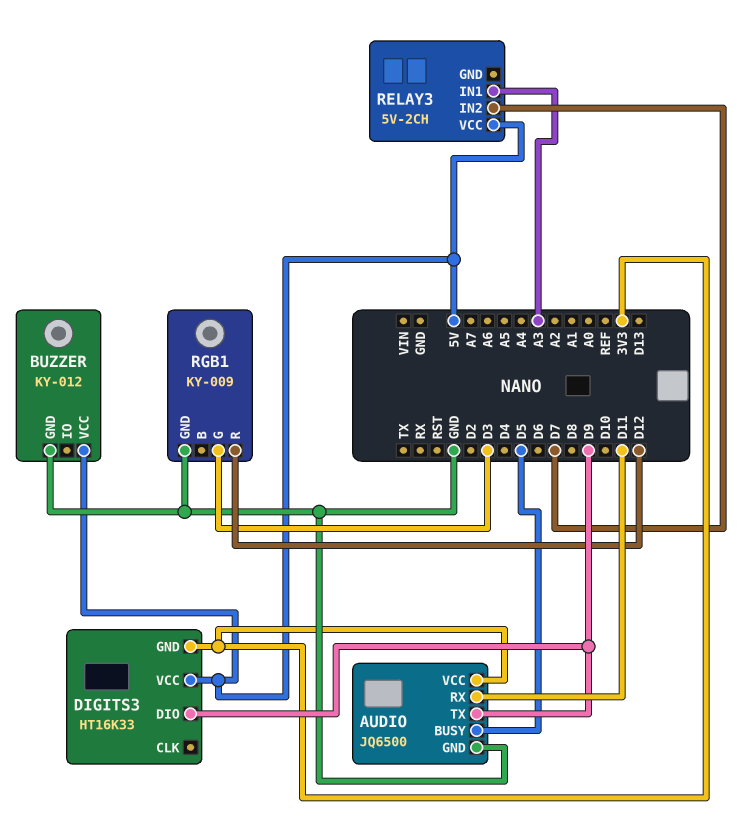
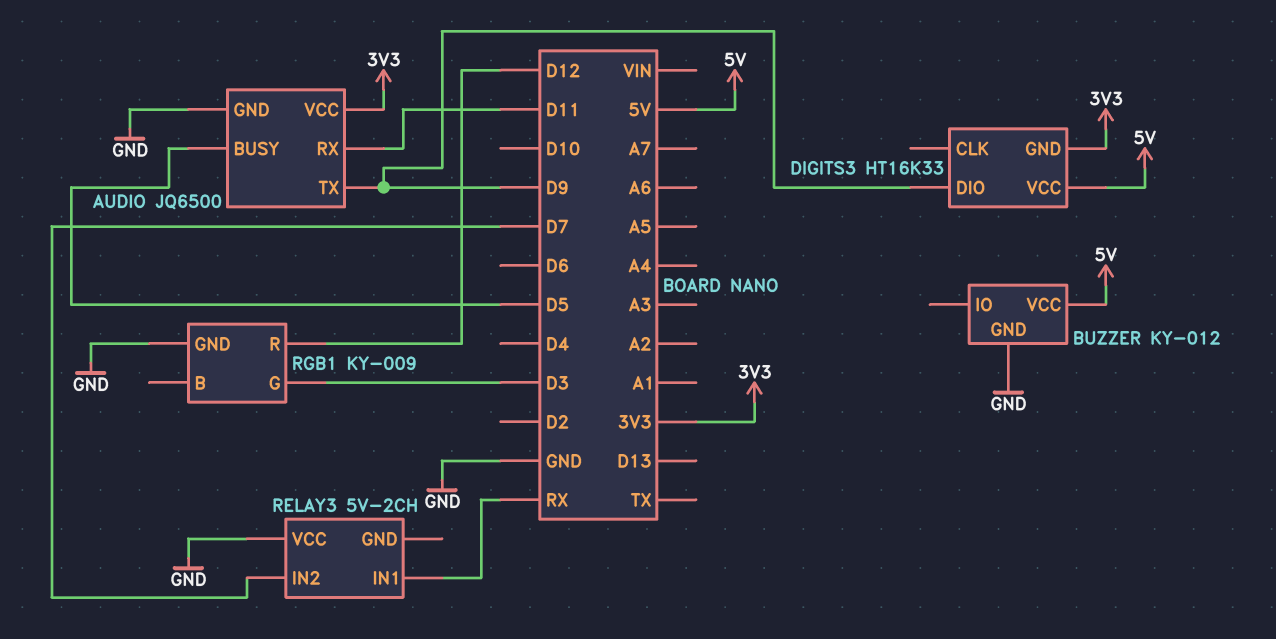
RELAY3 pin IN1: A3 -> RX
RELAY3 pin VCC: 5V -> GND

